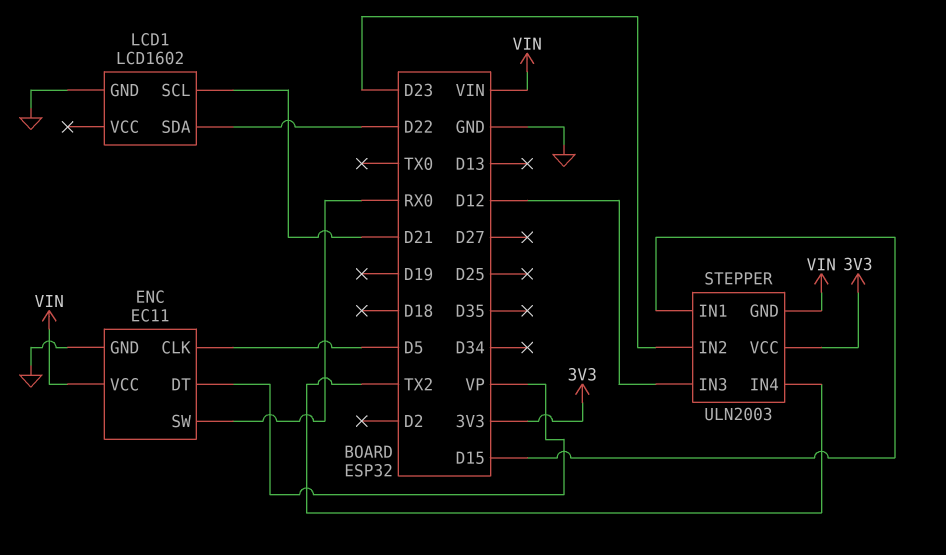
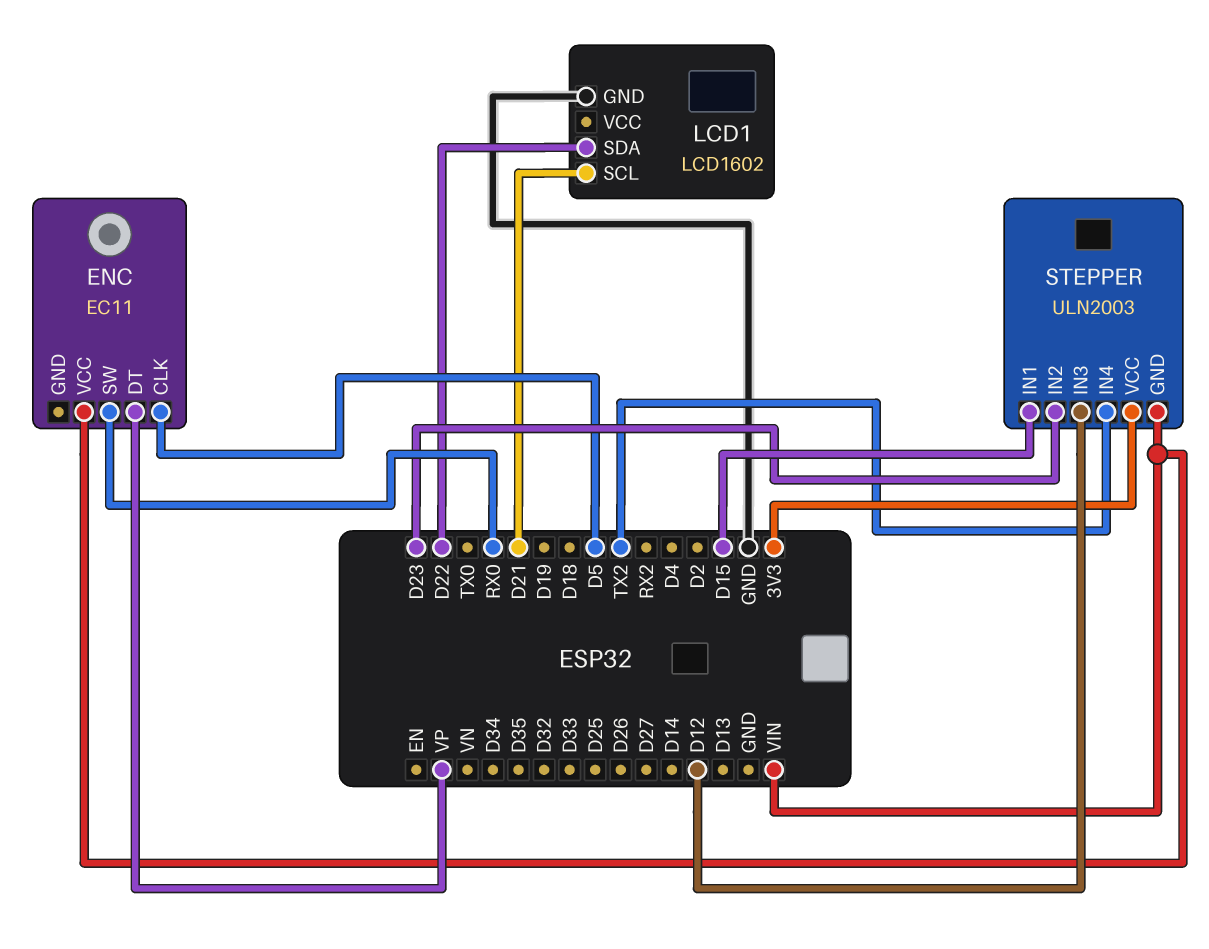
ENC pin GND: GND -> none

